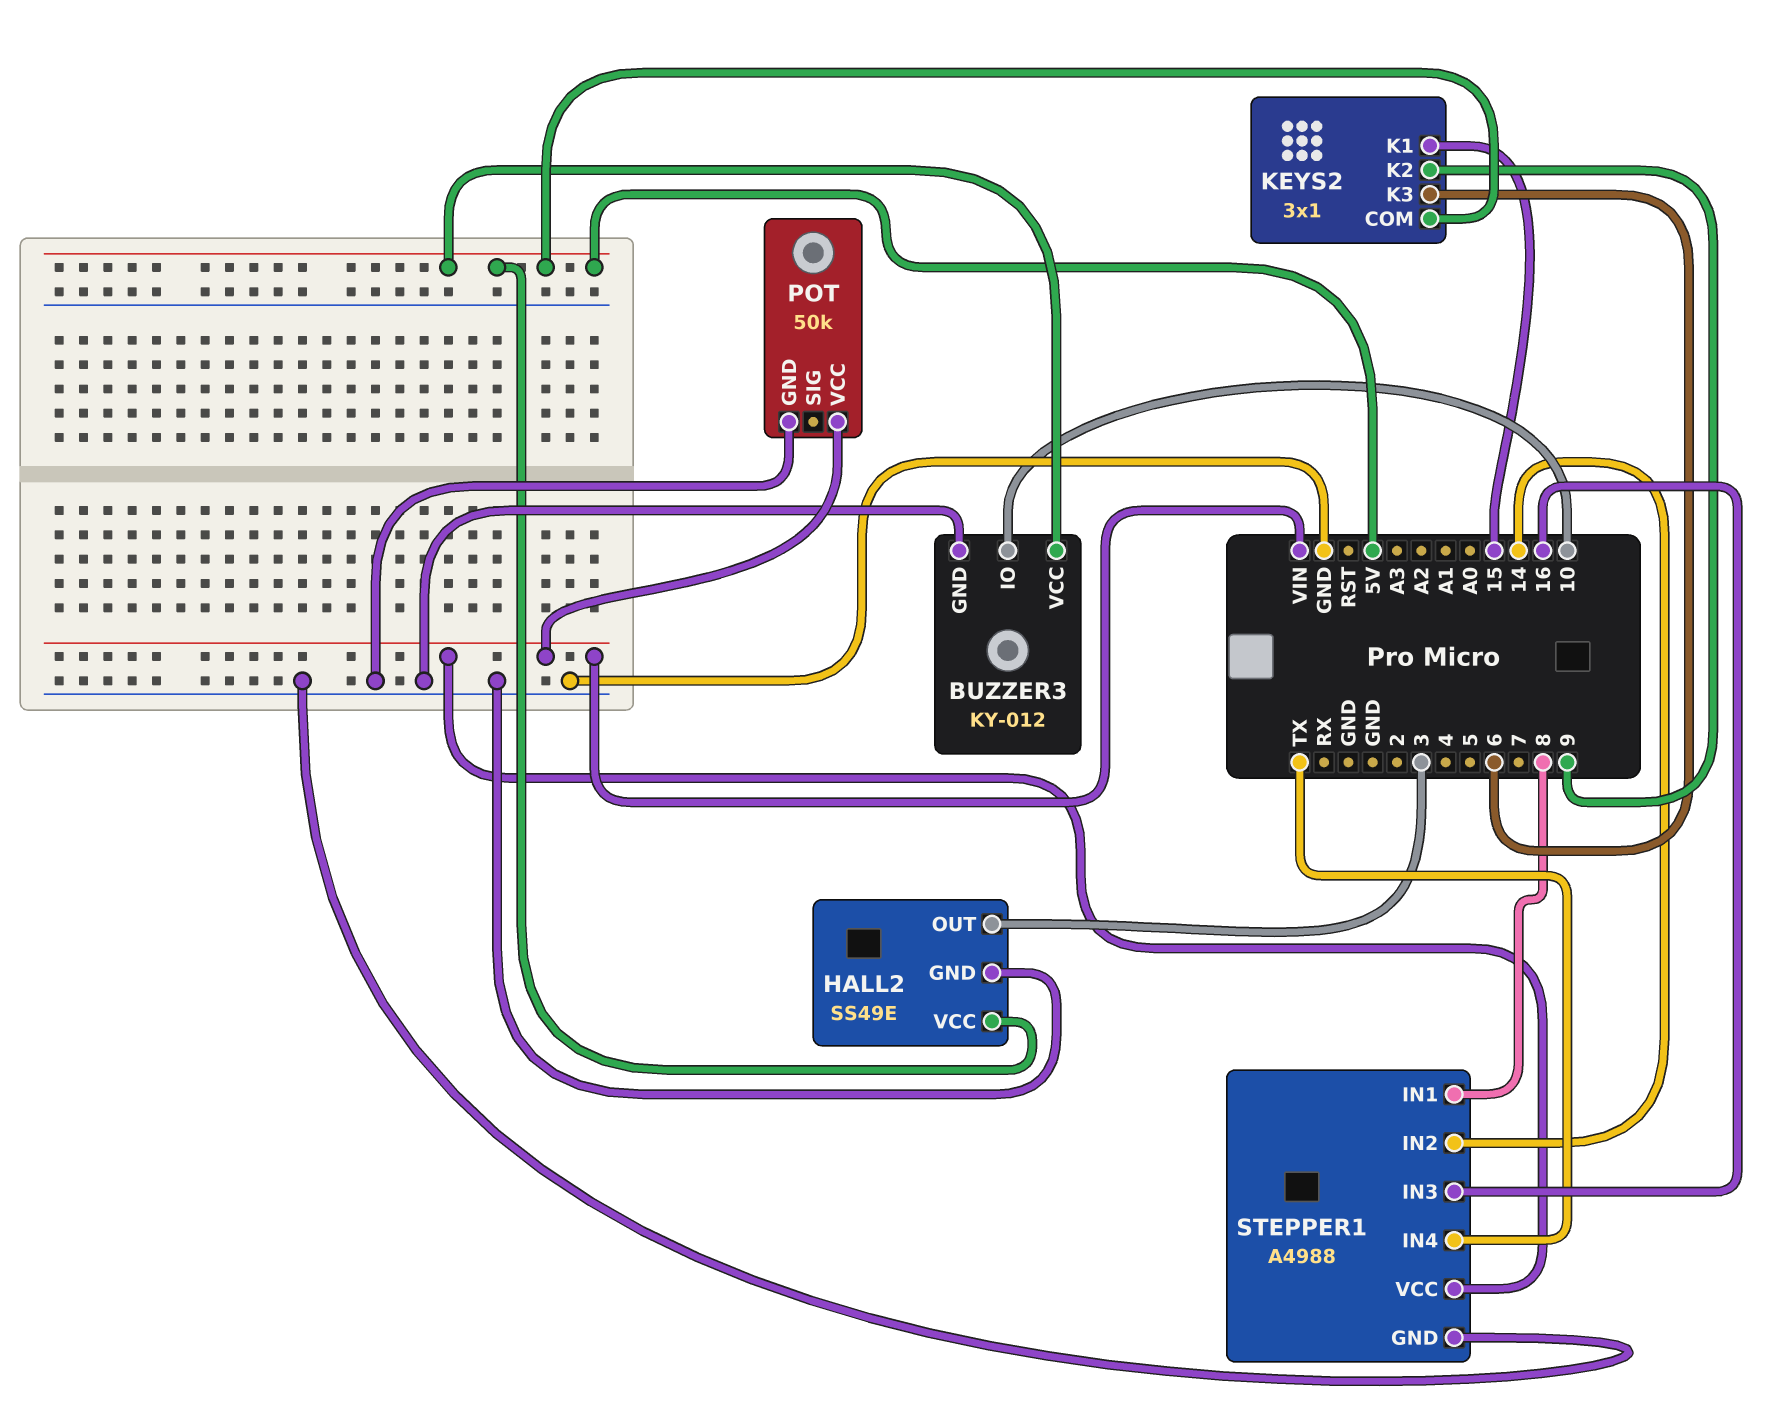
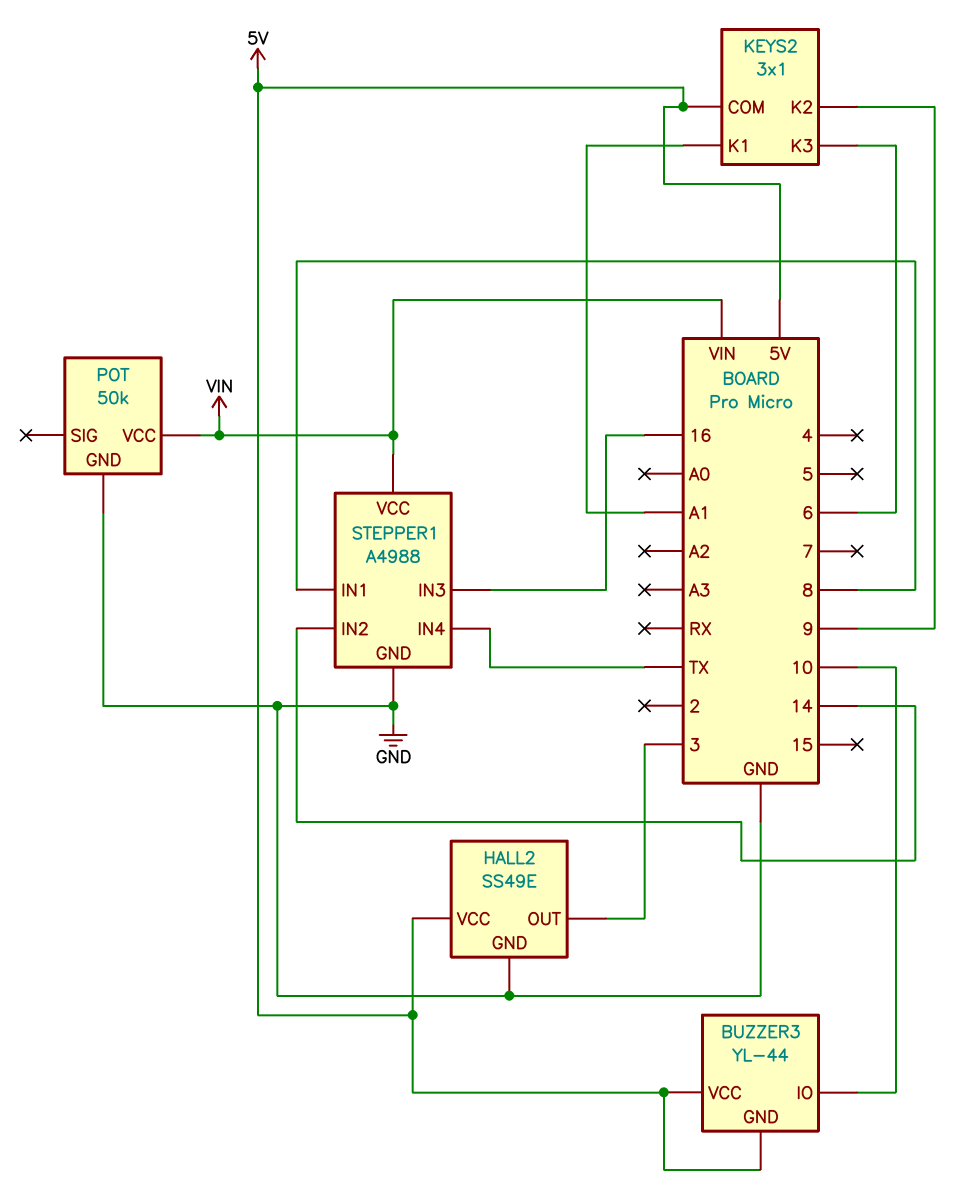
BUZZER3: KY-012 -> YL-44
BUZZER3 pin GND: GND -> 5V
KEYS2 pin K1: 15 -> A1

